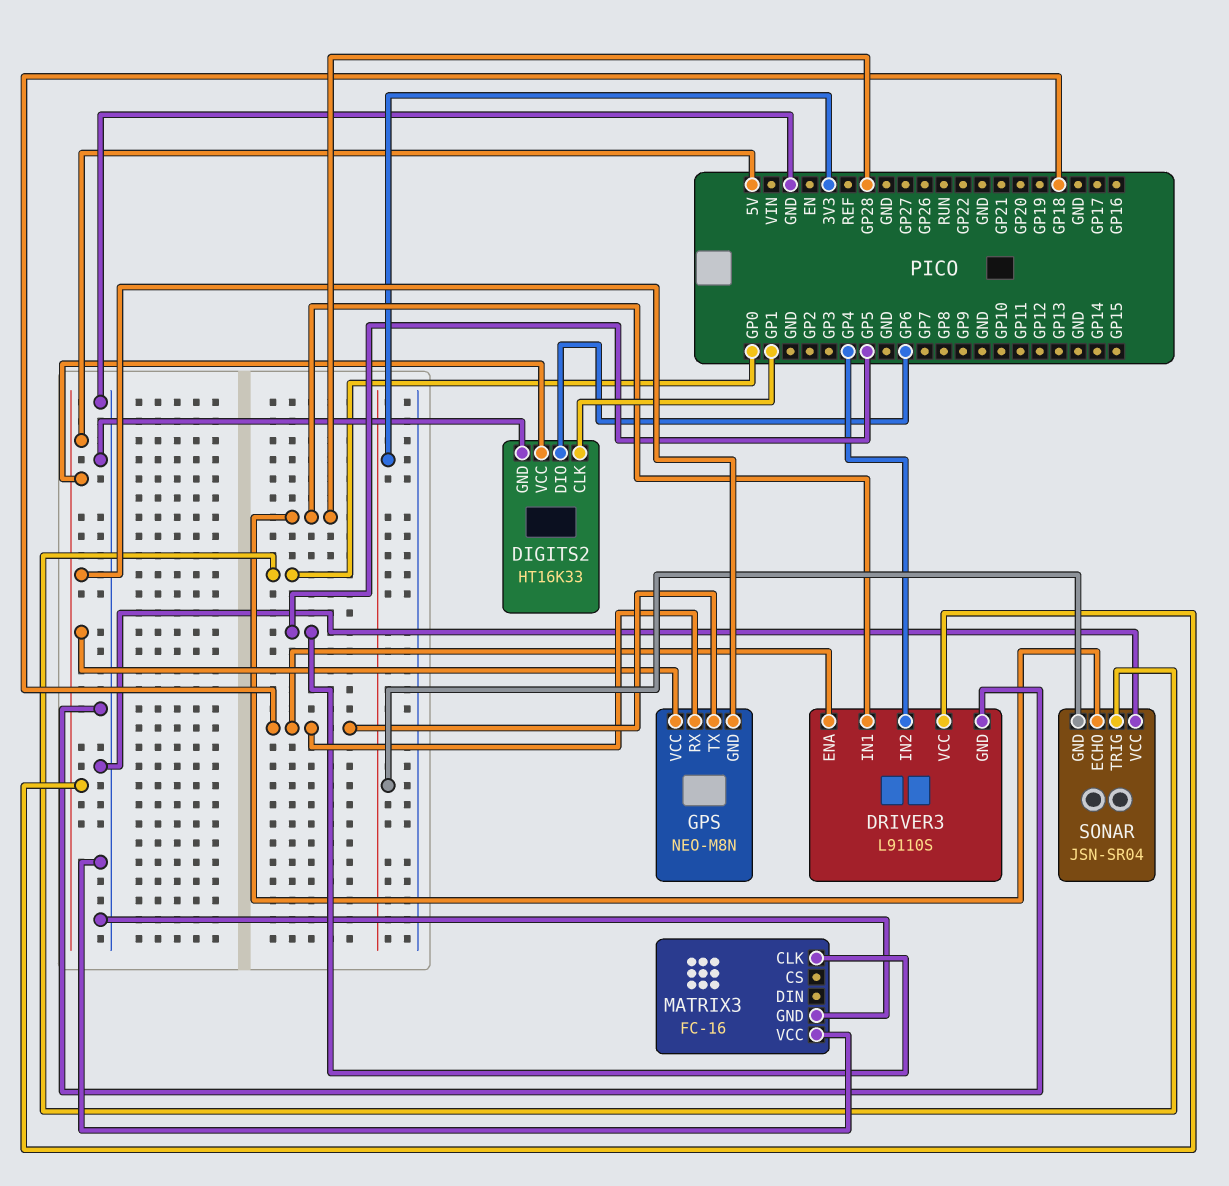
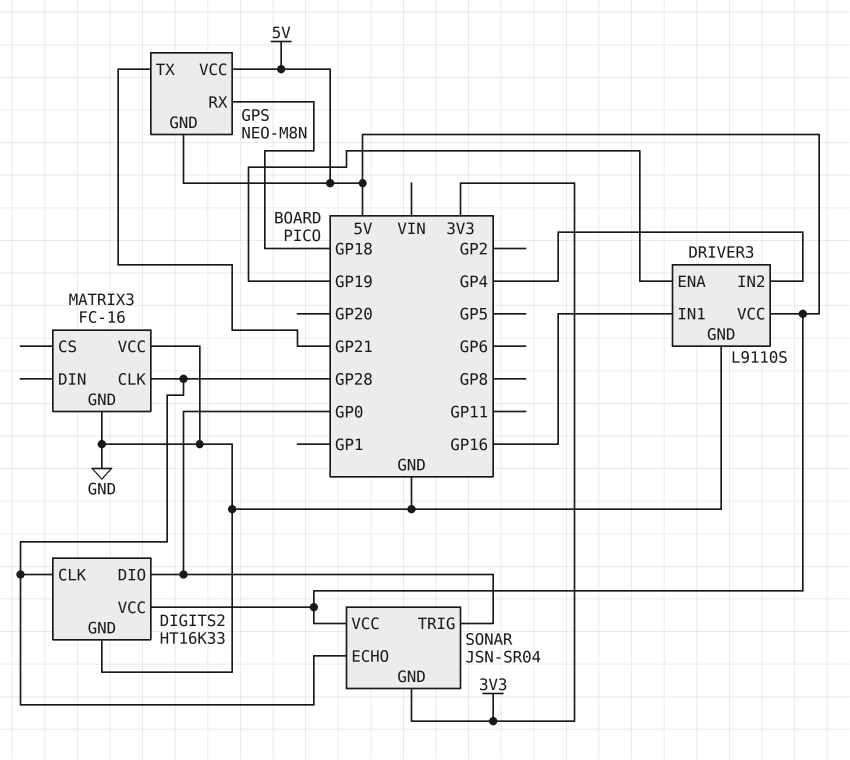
DIGITS2 pin CLK: GP1 -> GP28
DIGITS2 pin DIO: GP6 -> GP0
DRIVER3 pin ENA: GP18 -> GP19
DRIVER3 pin IN1: GP28 -> GP16
GPS pin TX: GP18 -> GP21
MATRIX3 pin CLK: GP5 -> GP28
SONAR pin VCC: GND -> 5V

